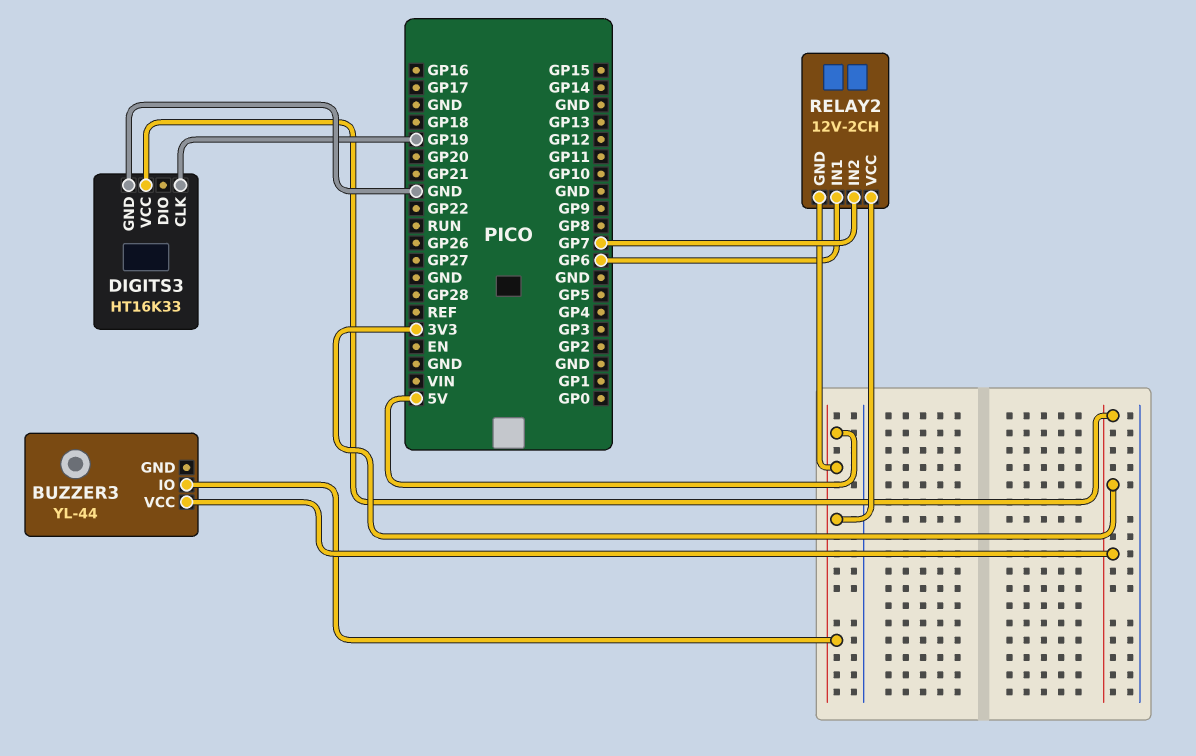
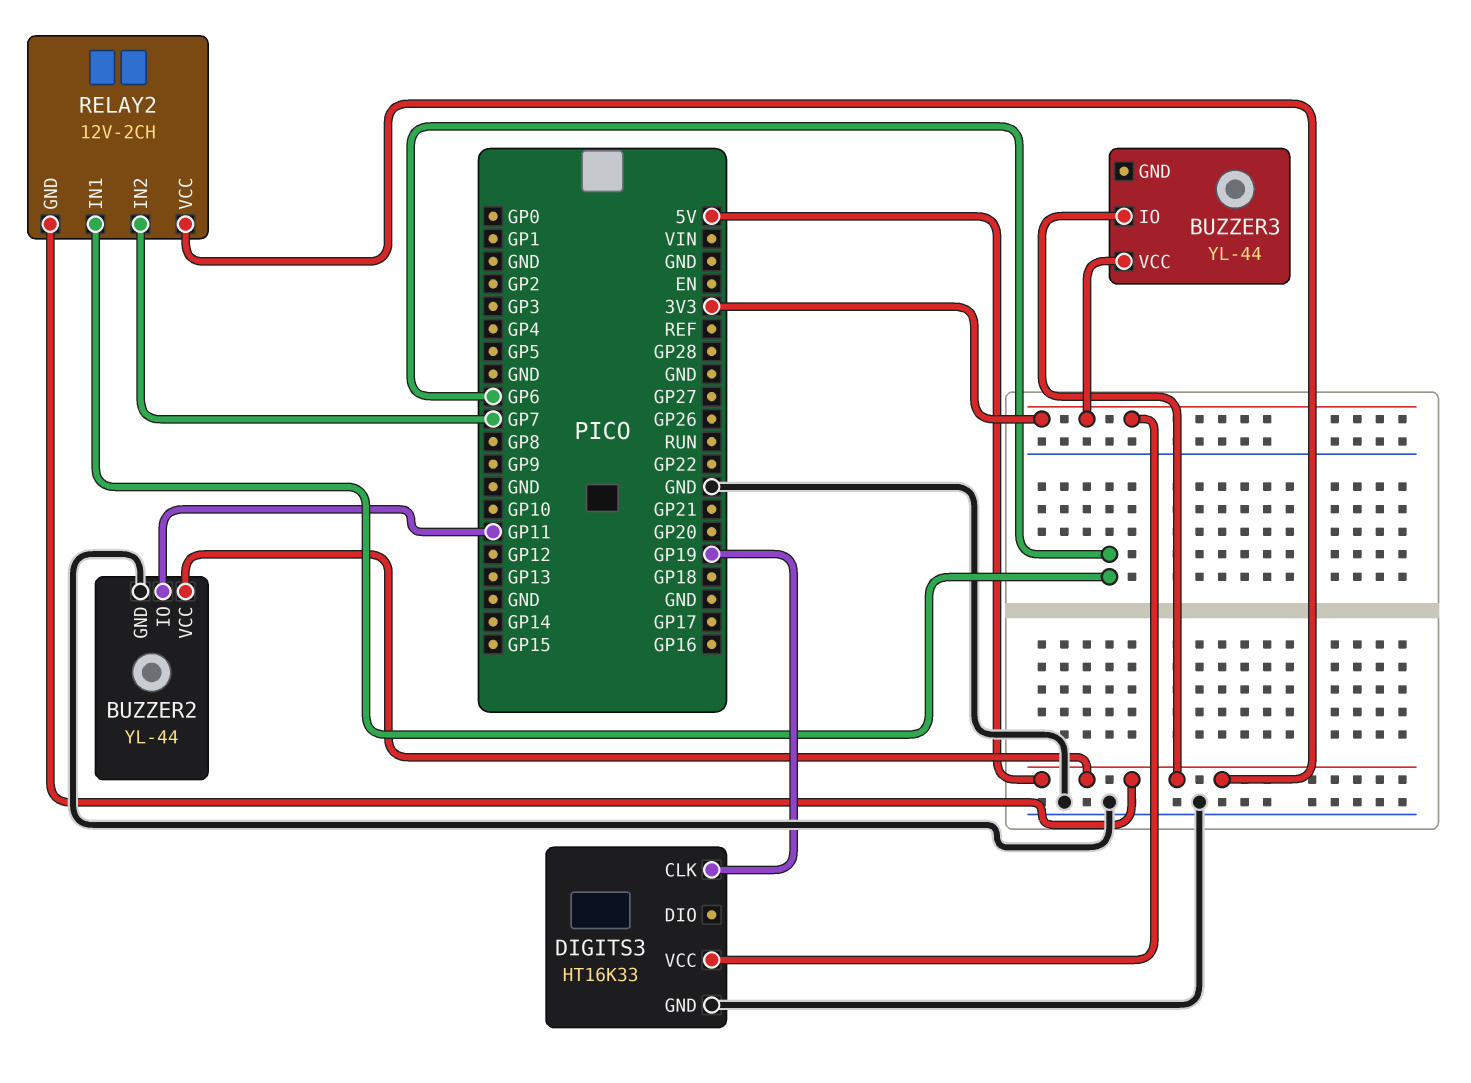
BUZZER2: none -> YL-44
BUZZER2 pin GND: none -> GND
BUZZER2 pin IO: none -> GP11
BUZZER2 pin VCC: none -> 5V

